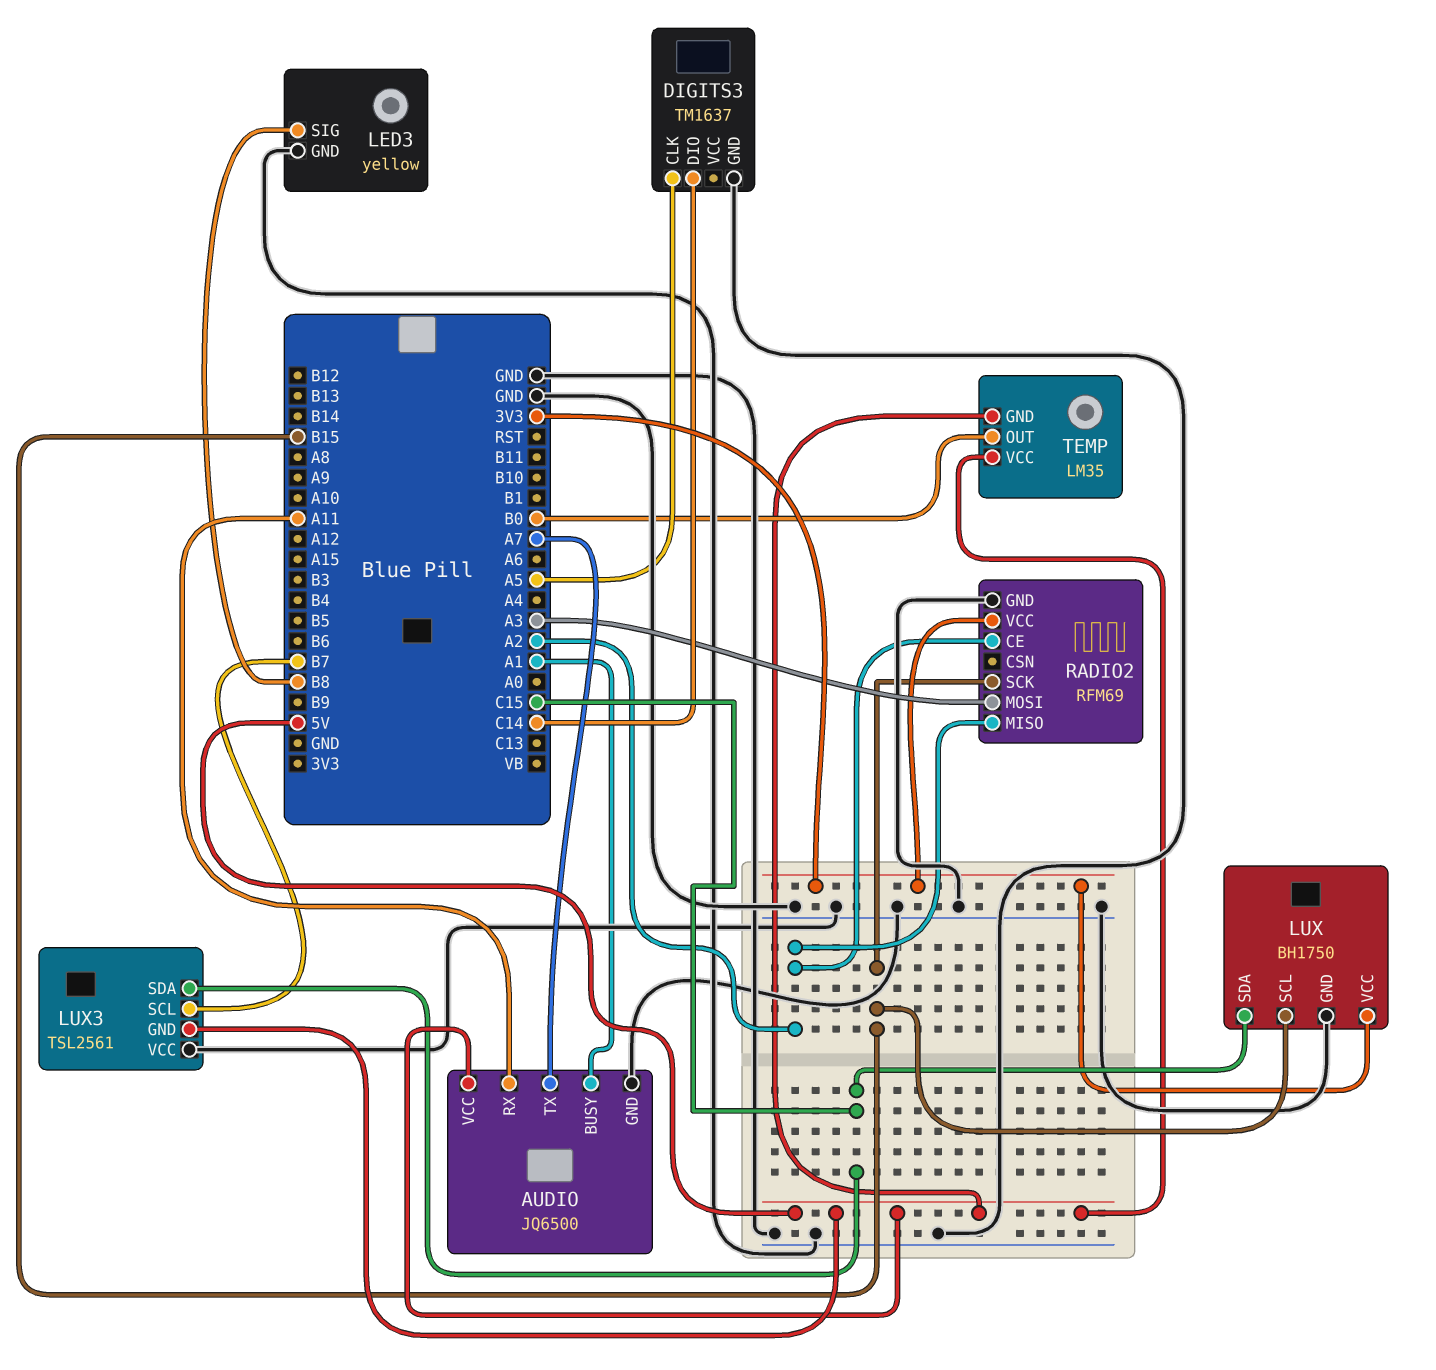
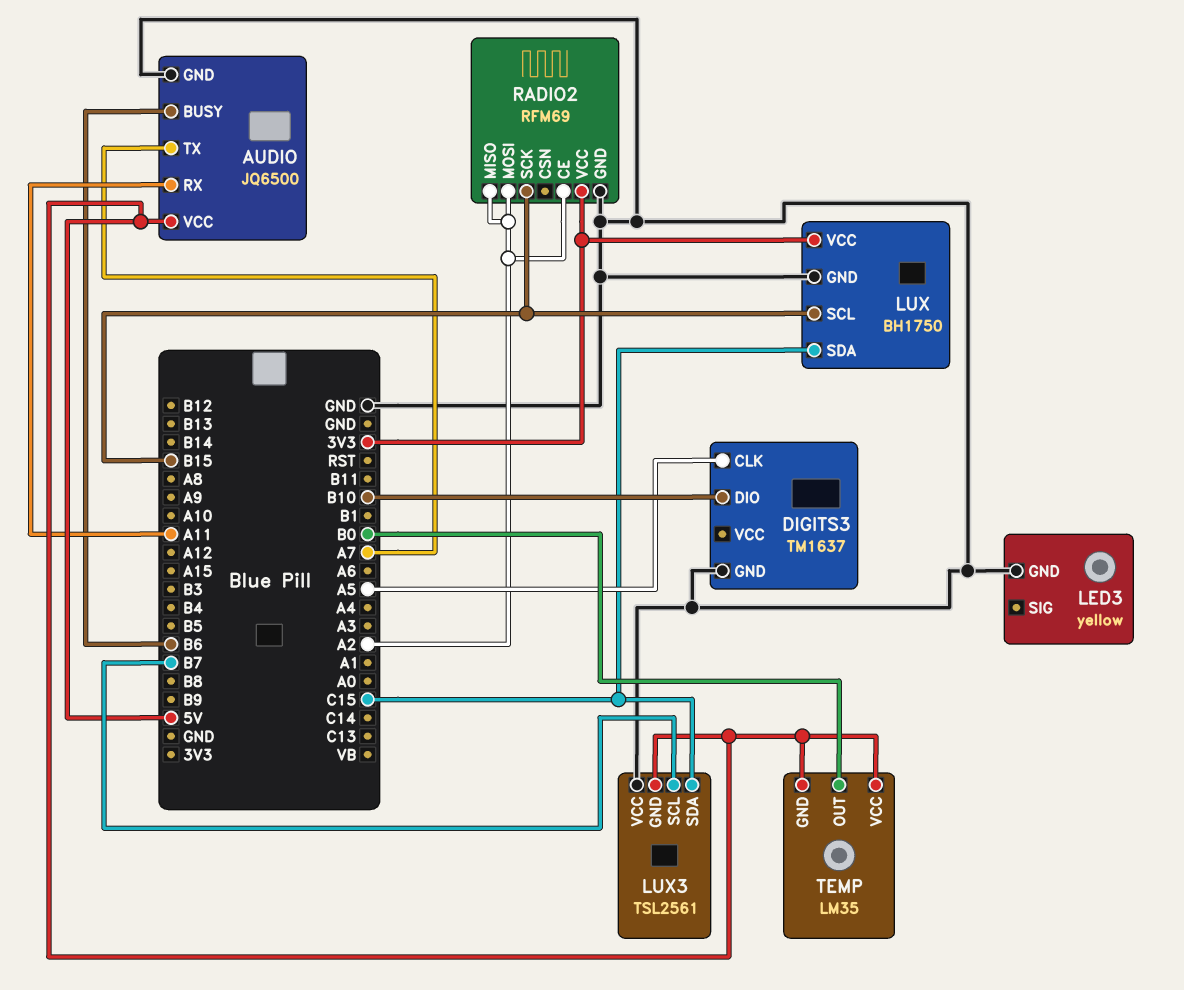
AUDIO pin BUSY: A1 -> B6
DIGITS3 pin DIO: C14 -> B10
LED3 pin SIG: B8 -> none
RADIO2 pin MOSI: A3 -> A2

